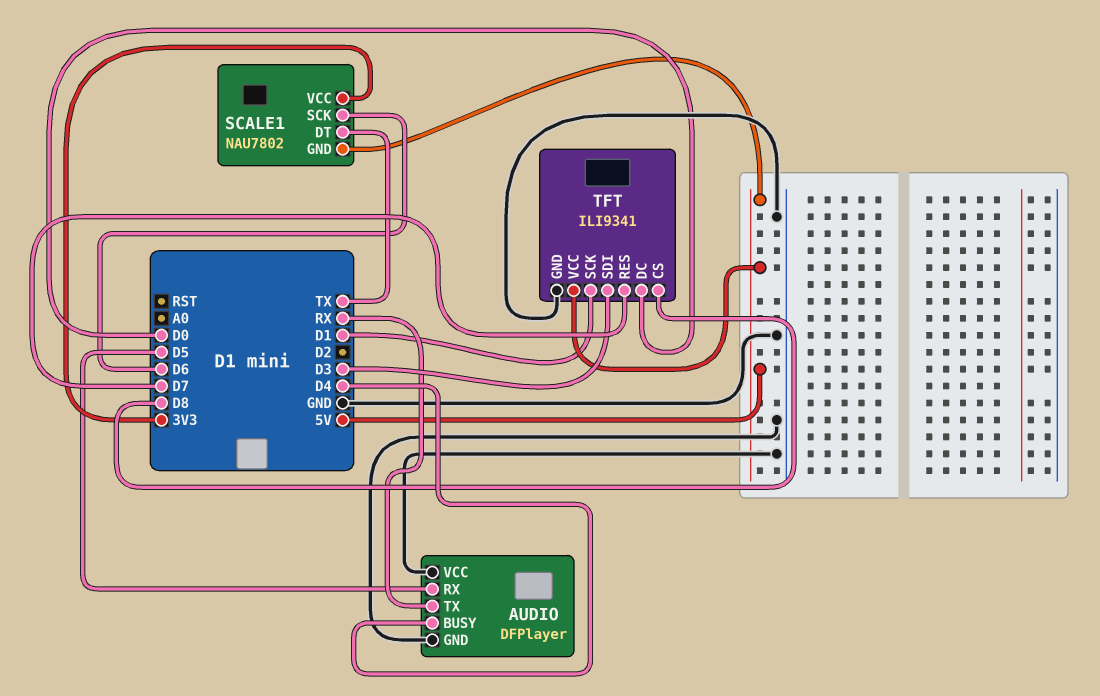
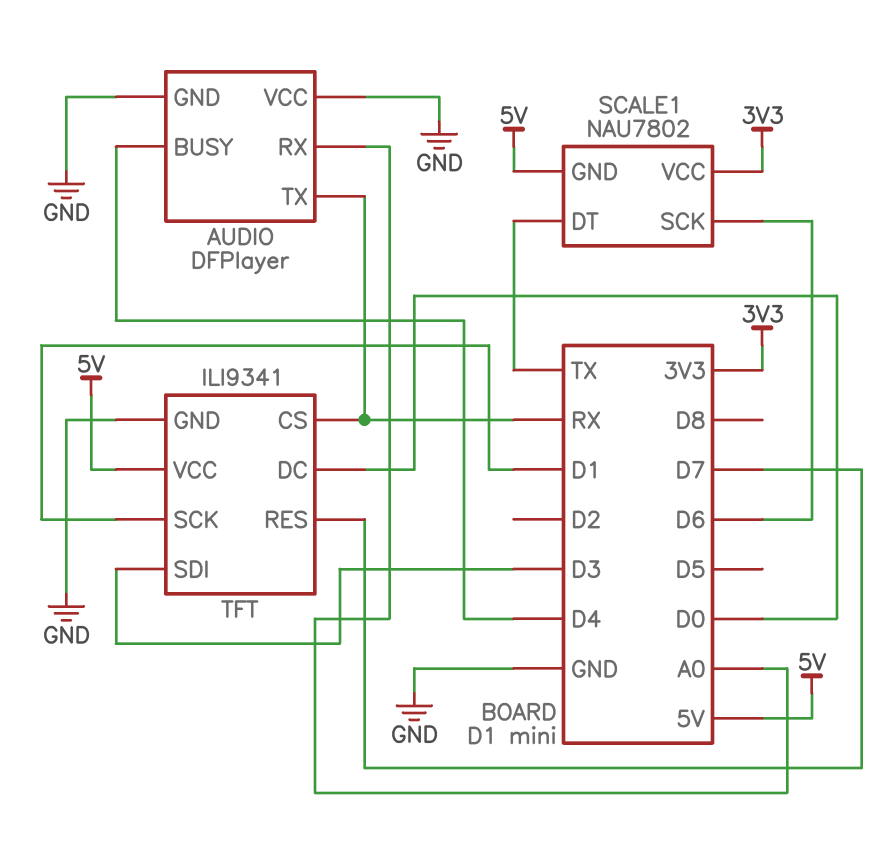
AUDIO pin RX: D5 -> A0
TFT pin CS: D8 -> RX

